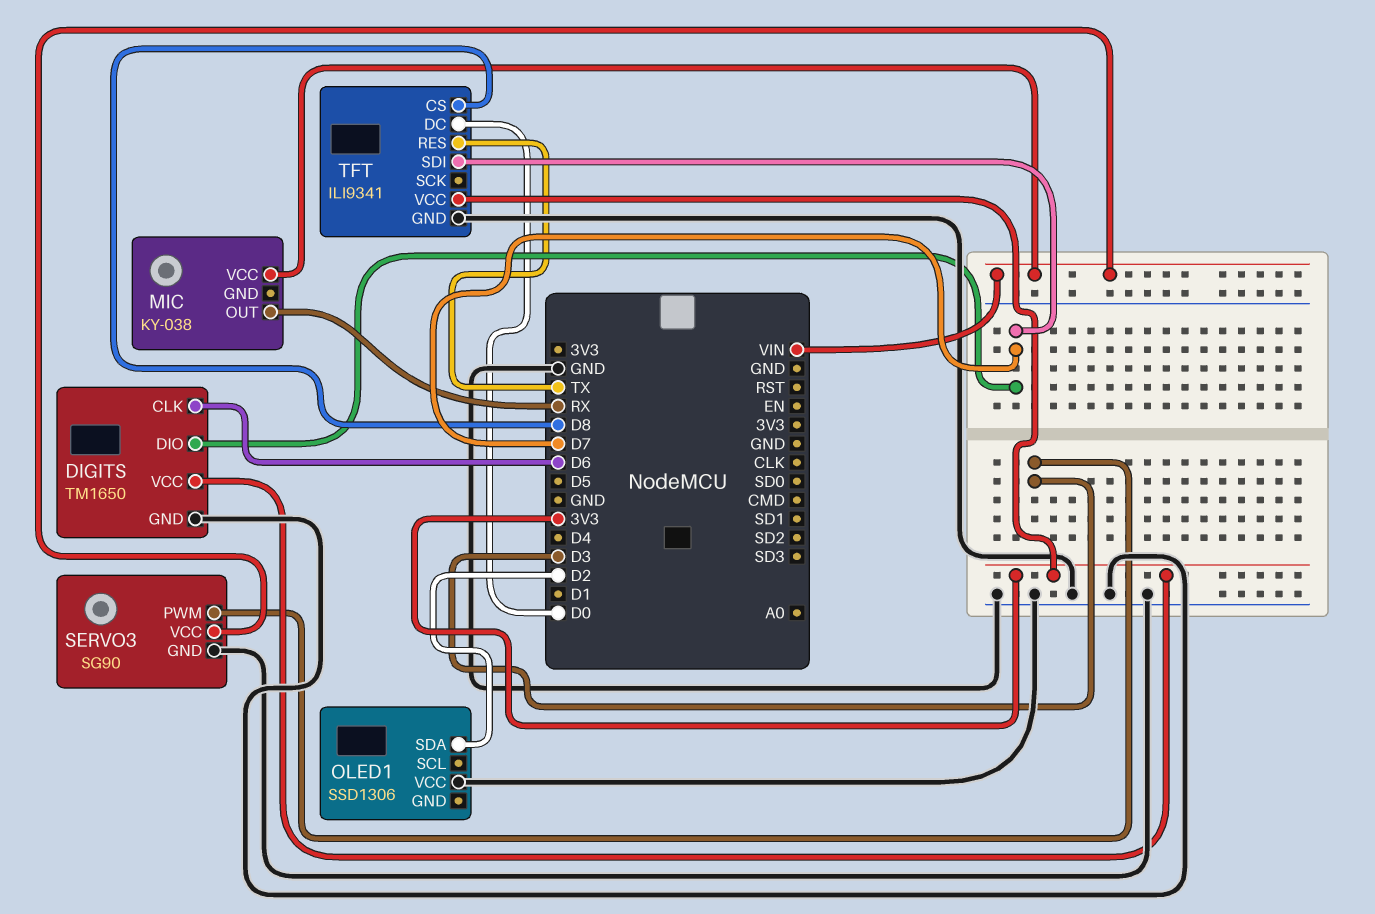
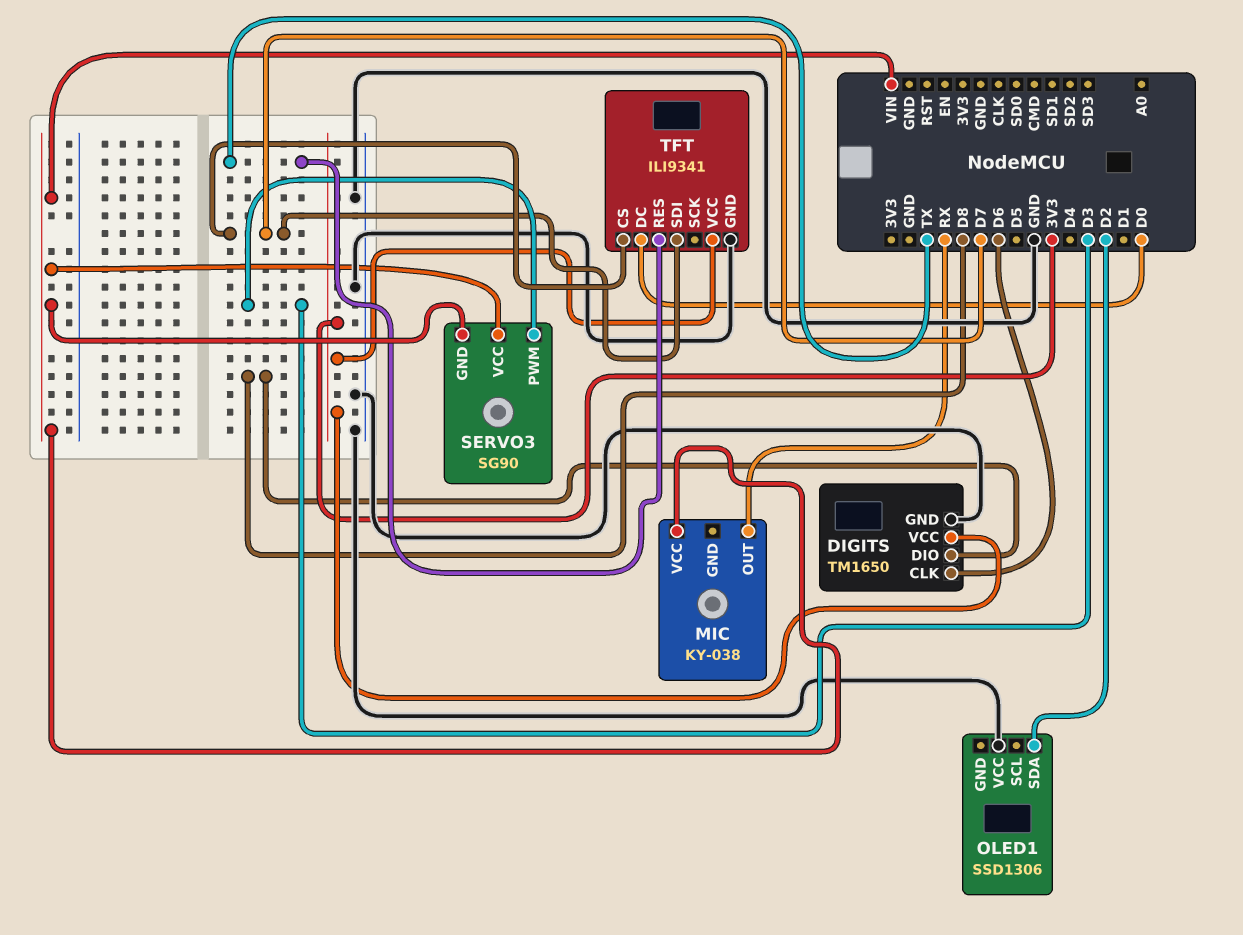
DIGITS pin DIO: D7 -> D8
SERVO3 pin GND: GND -> VIN
TFT pin CS: D8 -> D7

